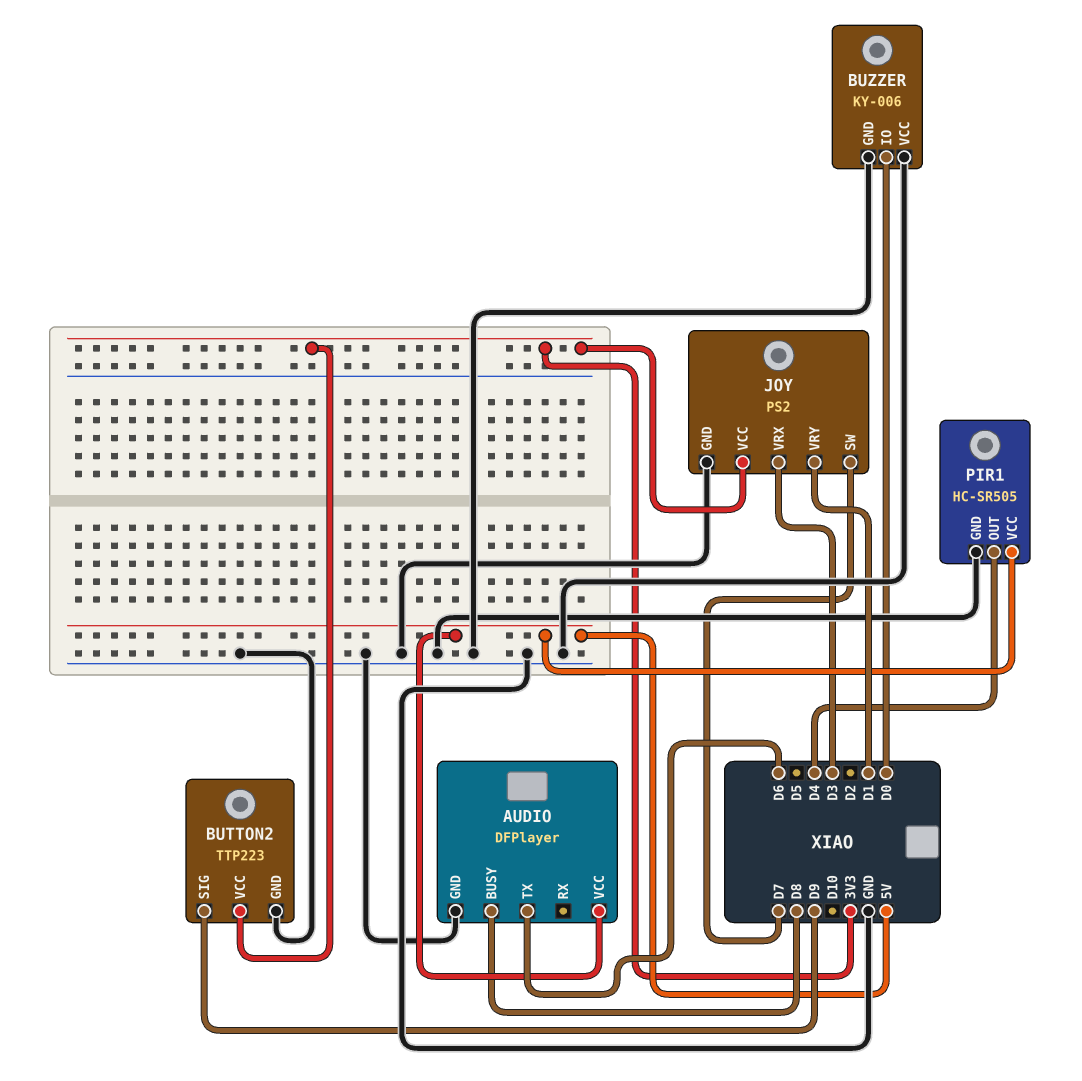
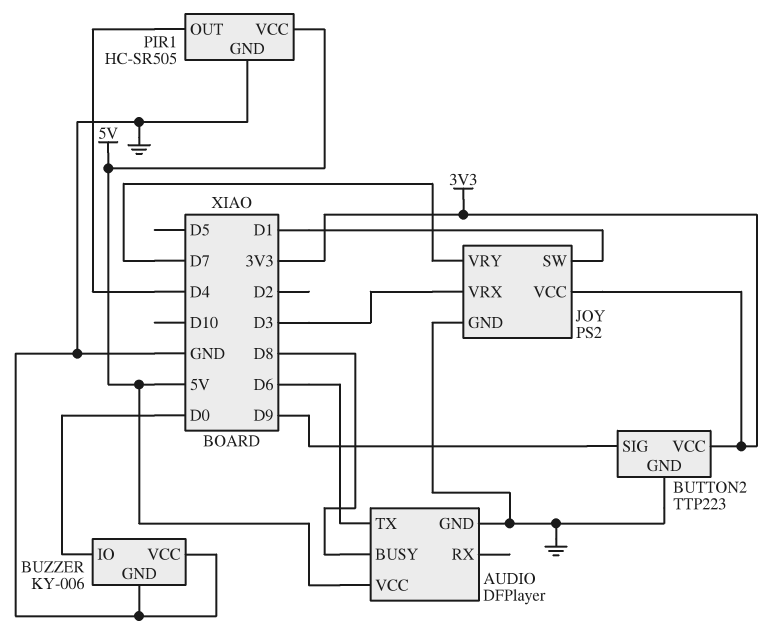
JOY pin SW: D7 -> D1
JOY pin VRY: D1 -> D7

